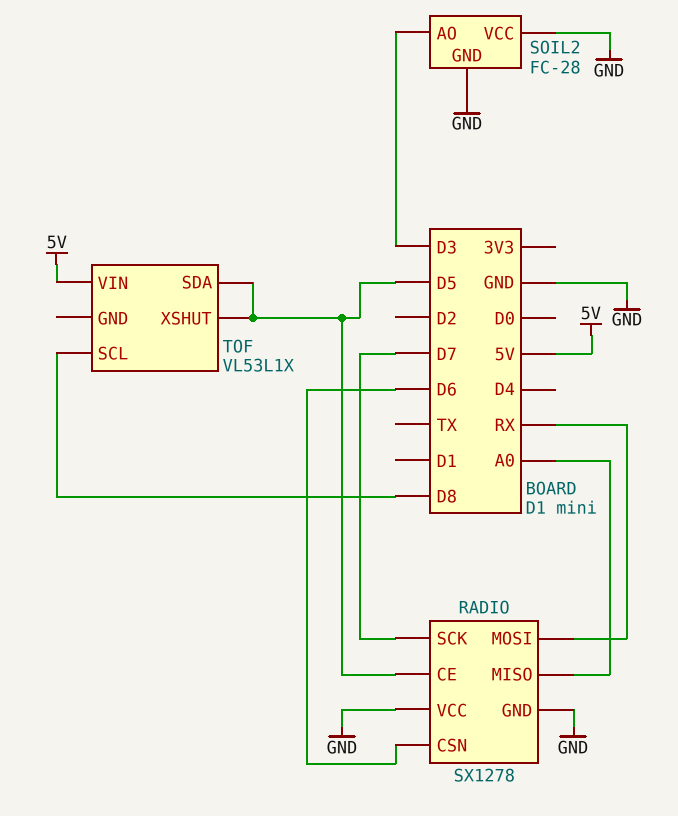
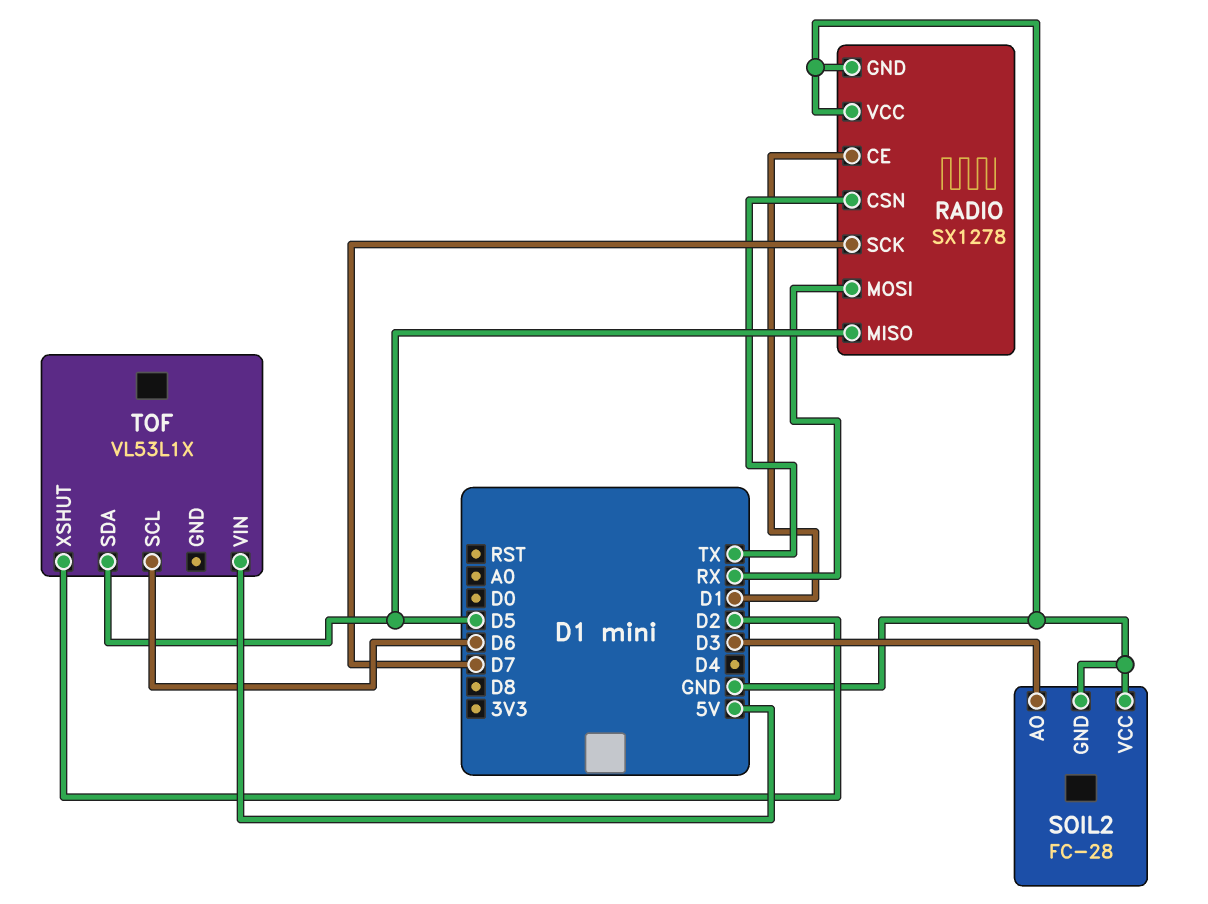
RADIO pin CE: D5 -> D1
RADIO pin CSN: D6 -> TX
RADIO pin MISO: A0 -> D5
TOF pin SCL: D8 -> D6
TOF pin XSHUT: D5 -> D2

